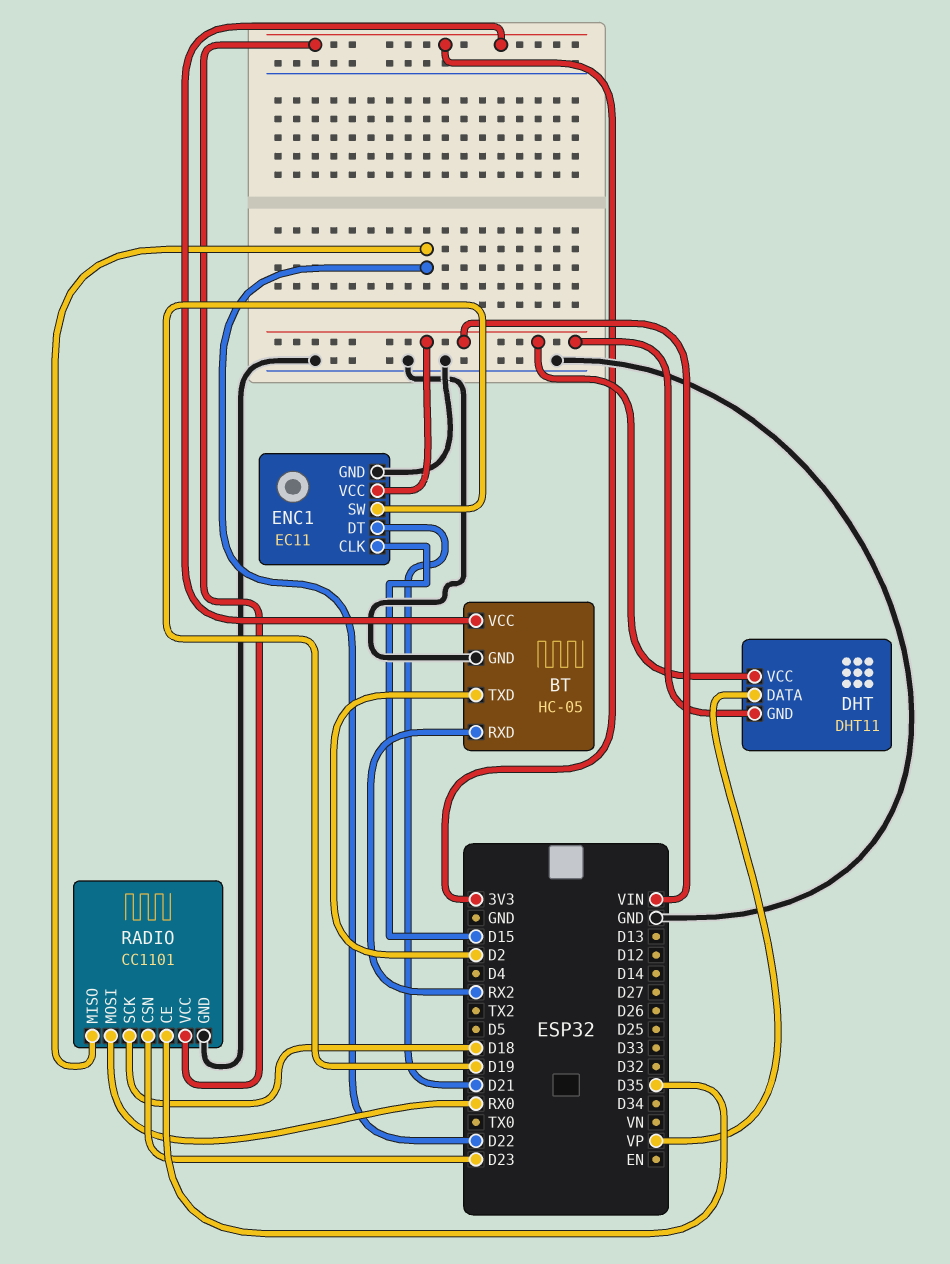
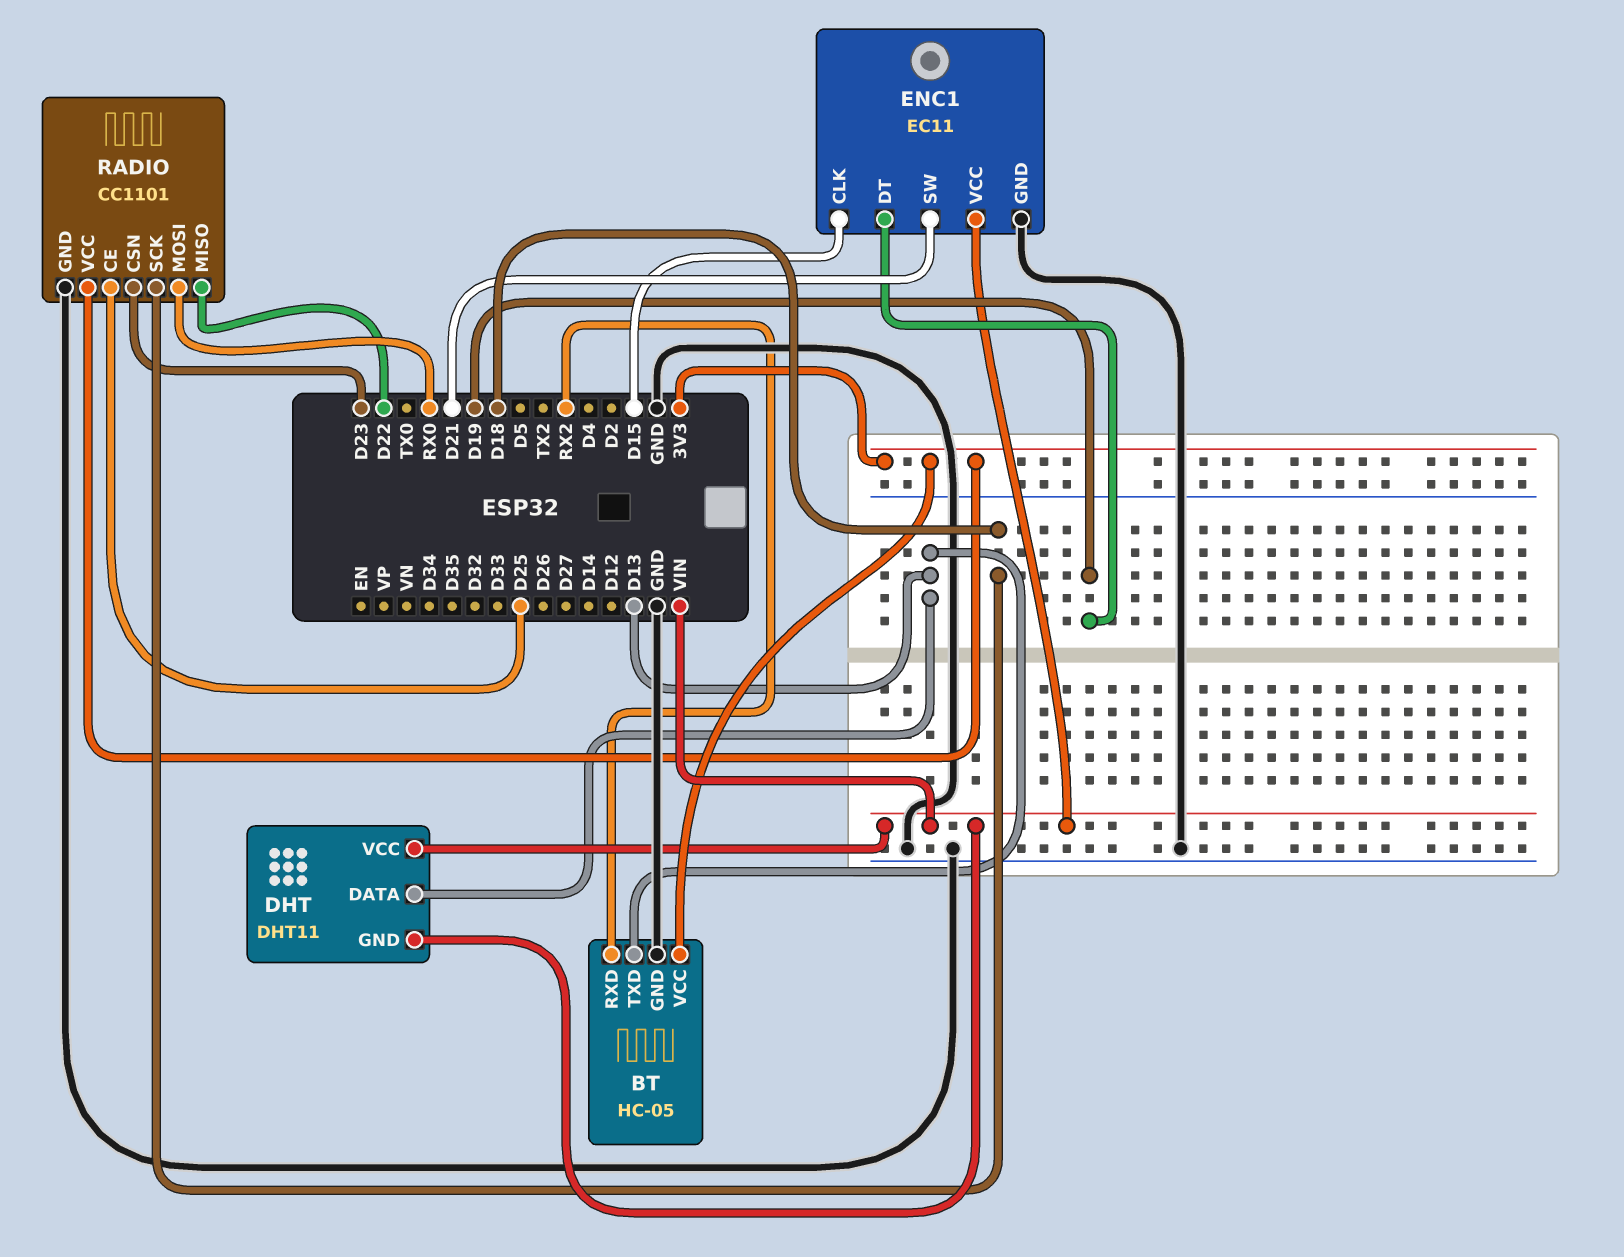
BT pin TXD: D2 -> D13
DHT pin DATA: VP -> D13
ENC1 pin DT: D21 -> D19
ENC1 pin SW: D19 -> D21
RADIO pin CE: D35 -> D25

